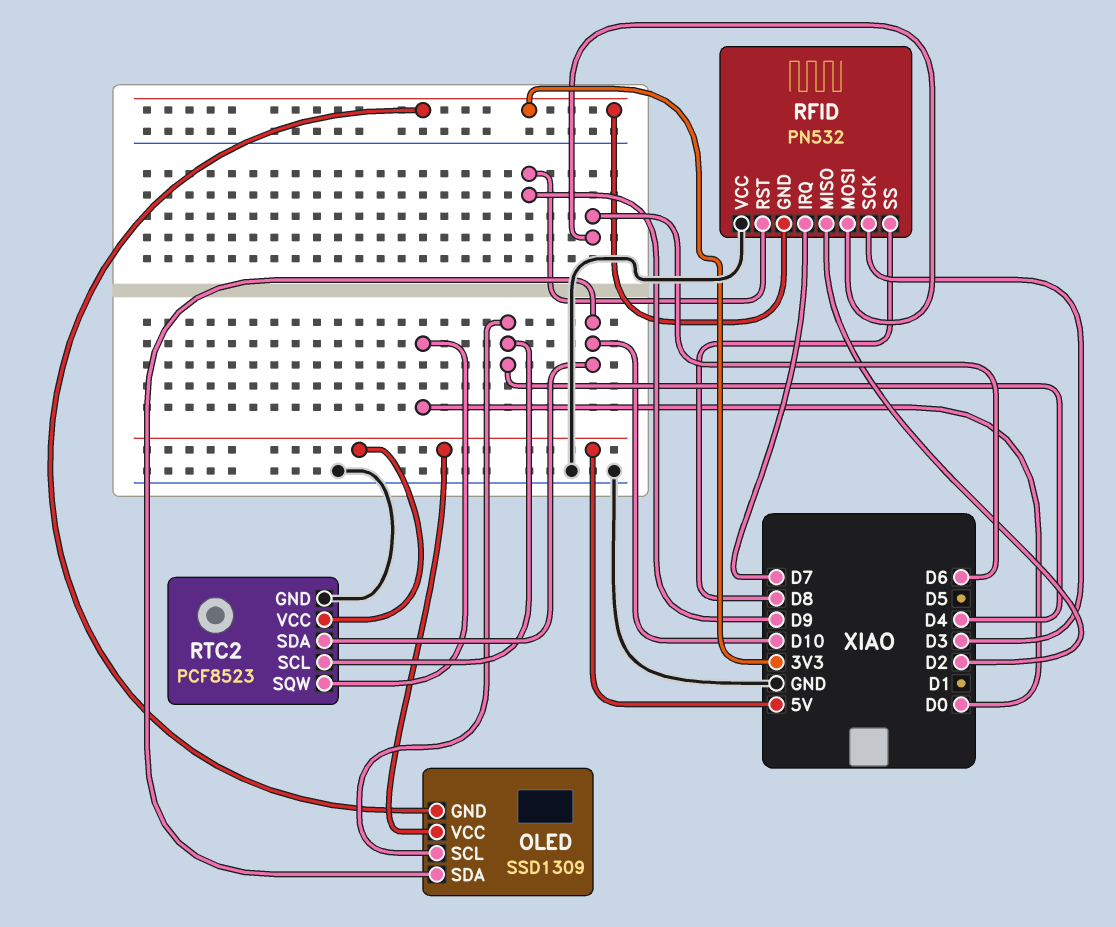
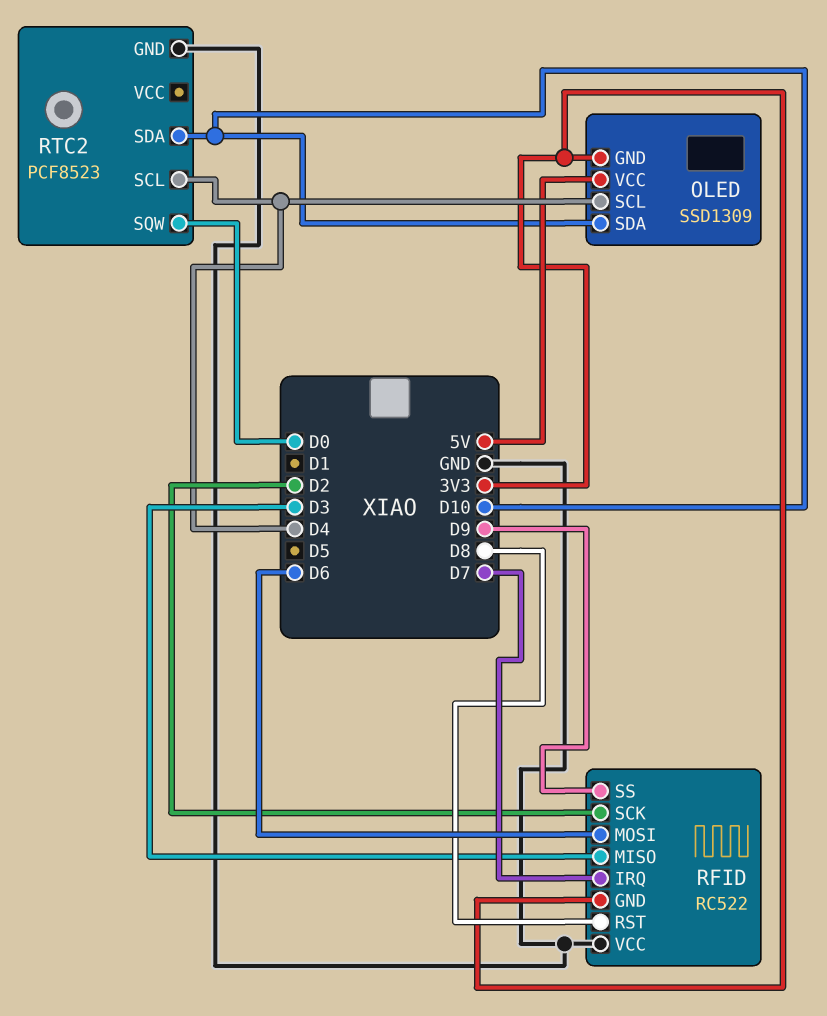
RFID: PN532 -> RC522
RFID pin MISO: D2 -> D3
RFID pin RST: D9 -> D8
RFID pin SCK: D3 -> D2
RFID pin SS: D8 -> D9
RTC2 pin VCC: 5V -> none

